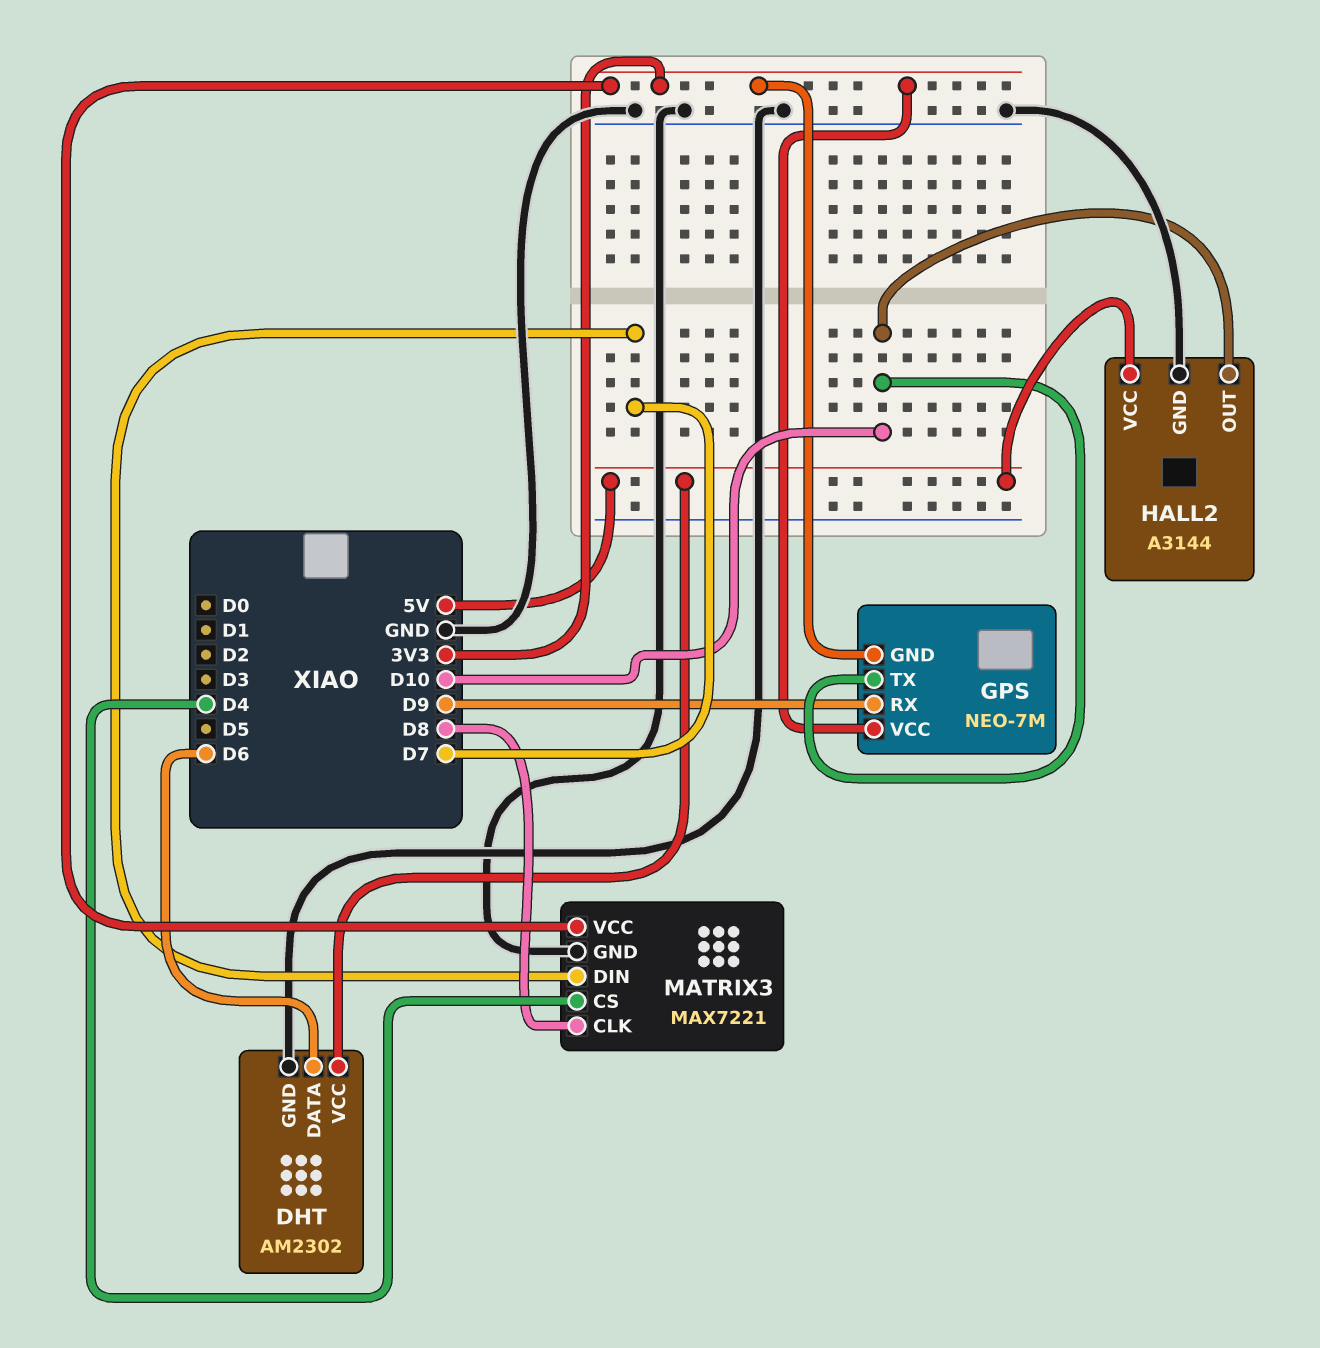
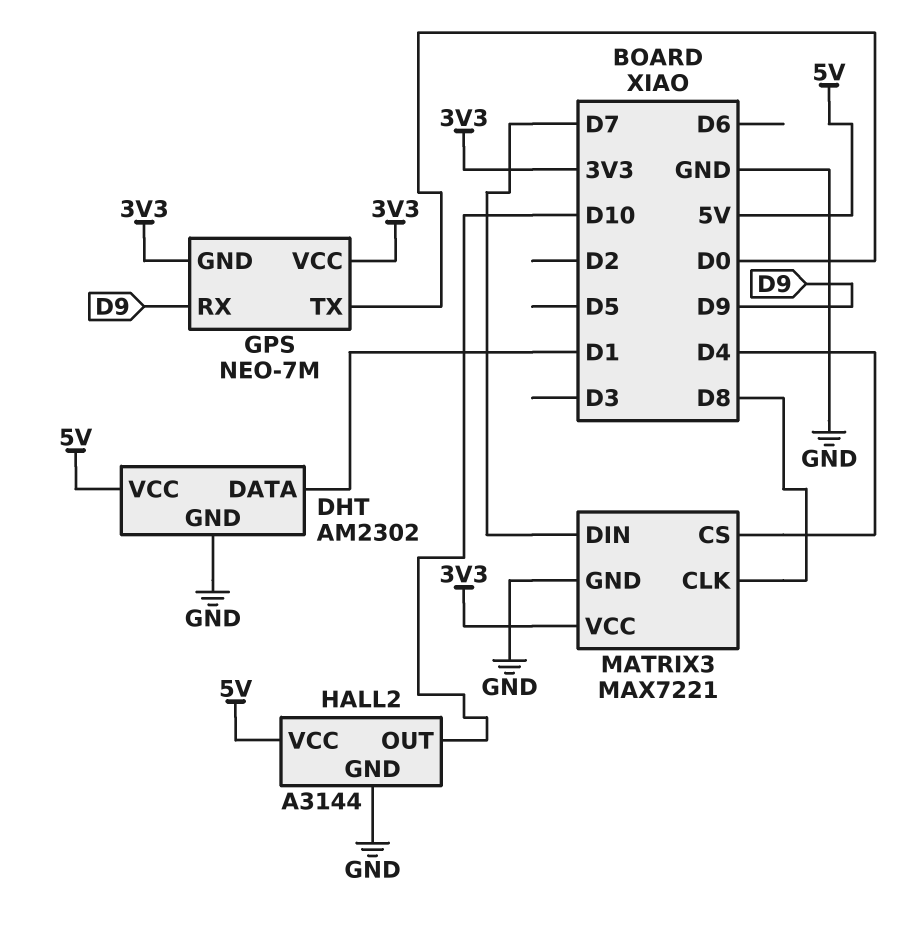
DHT pin DATA: D6 -> D1
GPS pin TX: D10 -> D0

